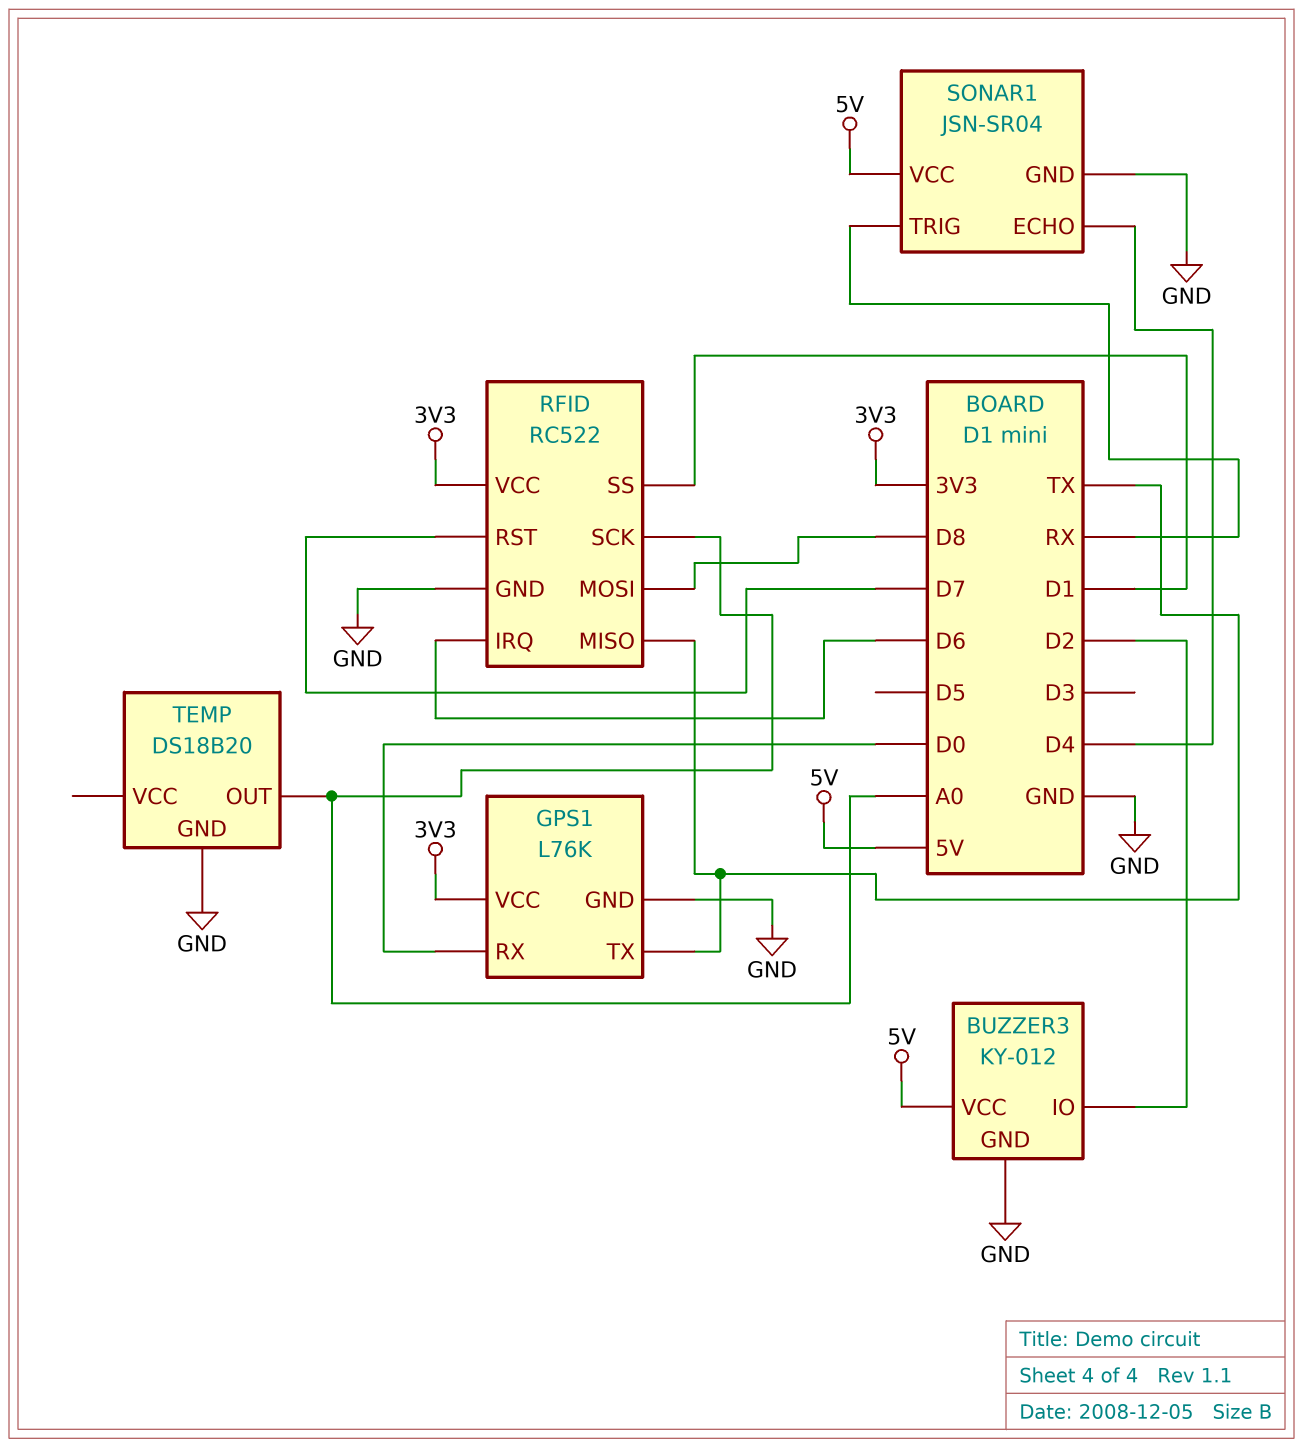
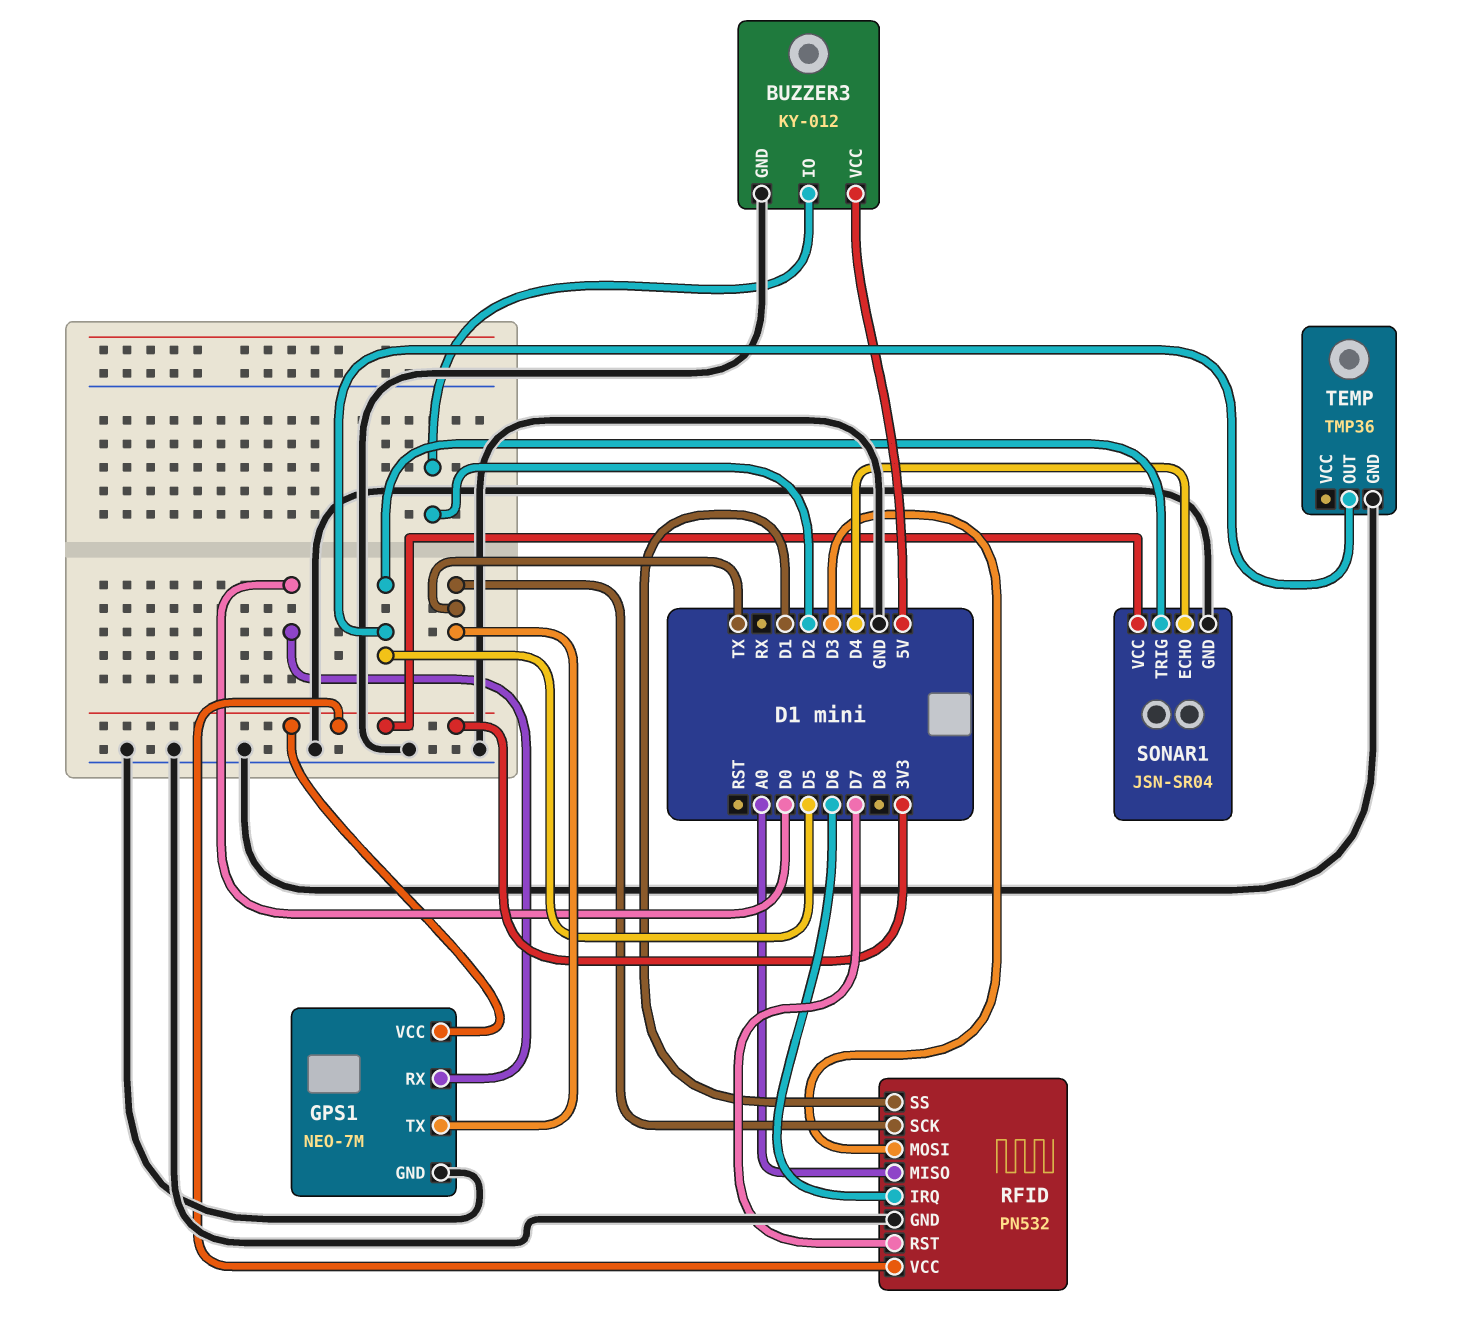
GPS1: L76K -> NEO-7M
RFID: RC522 -> PN532
RFID pin MISO: TX -> A0
RFID pin MOSI: D8 -> D3
RFID pin SCK: A0 -> TX
SONAR1 pin TRIG: RX -> D5
SONAR1 pin VCC: 5V -> 3V3
TEMP: DS18B20 -> TMP36
TEMP pin OUT: A0 -> D5

